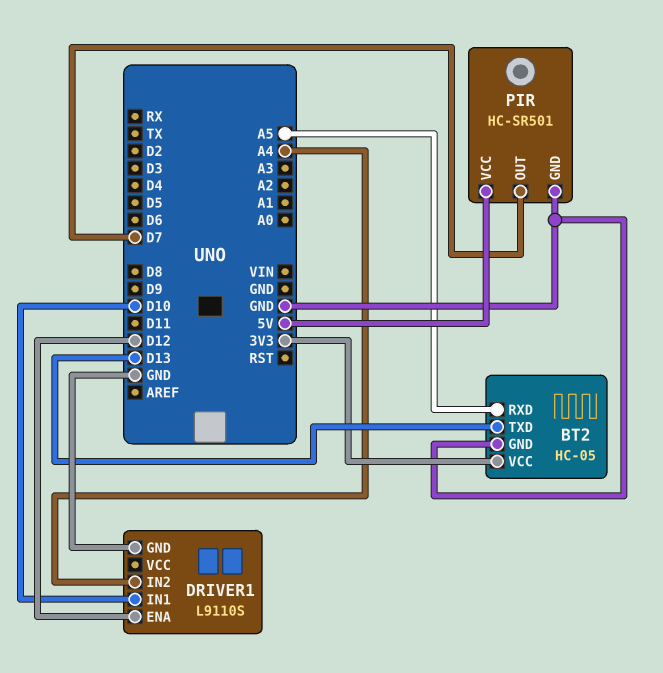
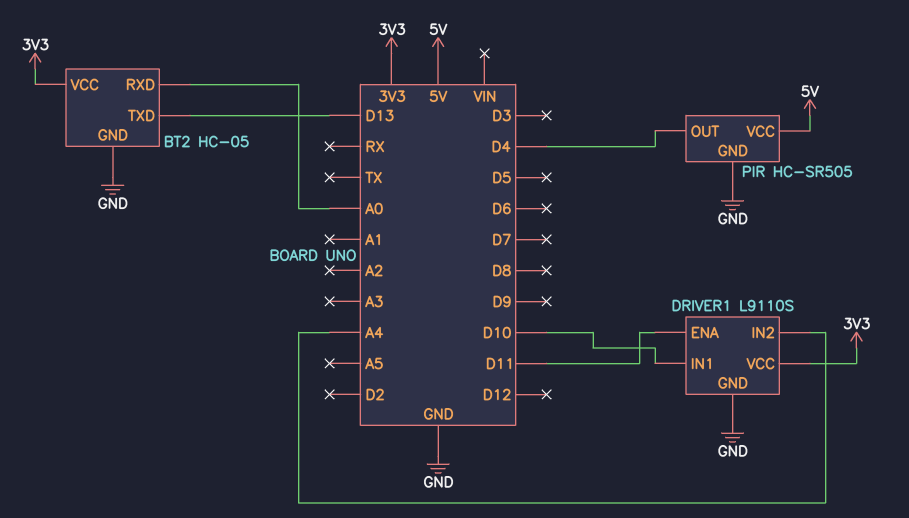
BT2 pin RXD: A5 -> A0
DRIVER1 pin ENA: D12 -> D11
DRIVER1 pin VCC: none -> 3V3
PIR: HC-SR501 -> HC-SR505
PIR pin OUT: D7 -> D4

